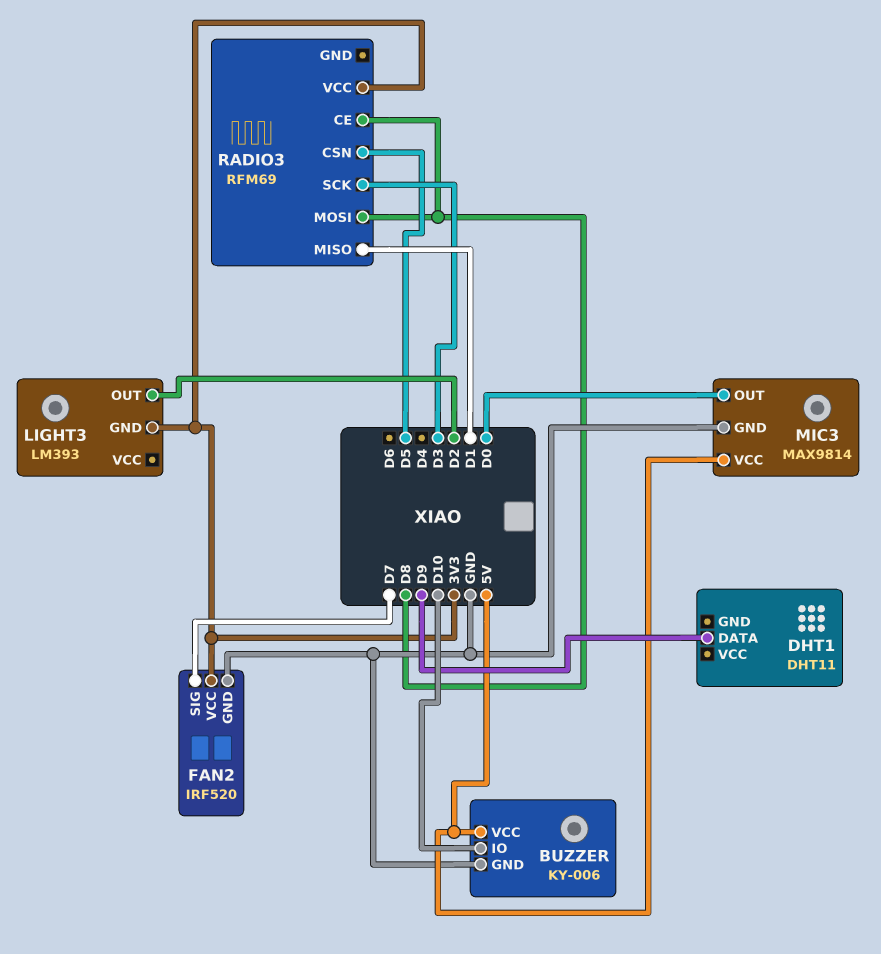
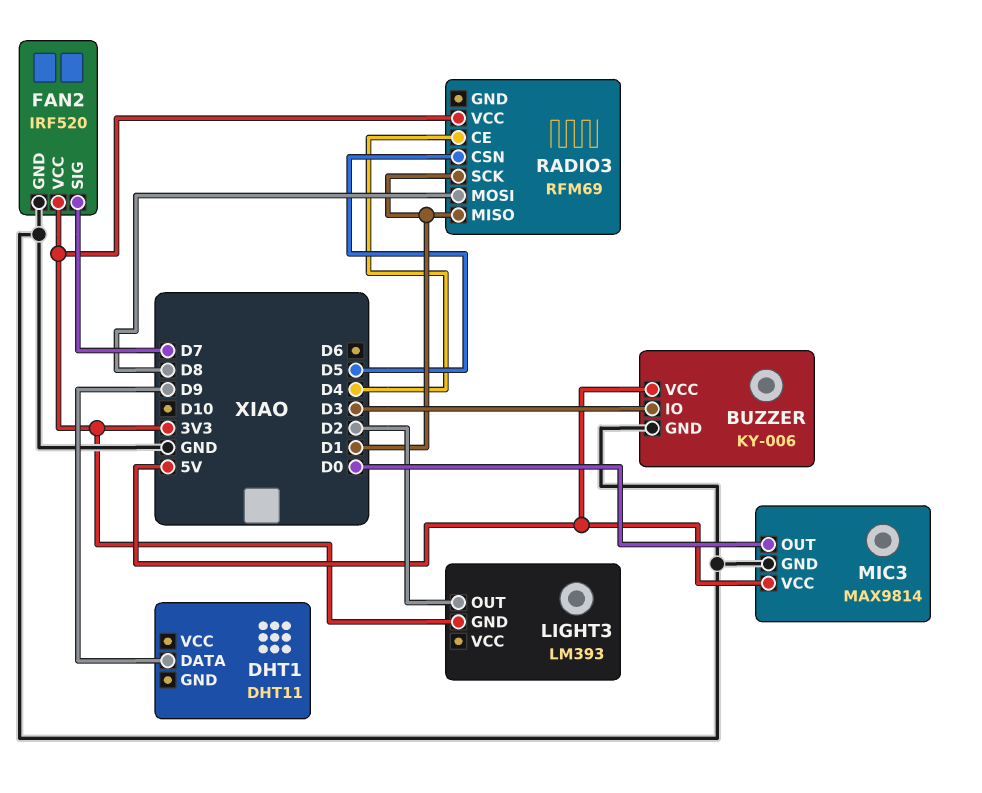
BUZZER pin IO: D10 -> D3
RADIO3 pin CE: D8 -> D4
RADIO3 pin SCK: D3 -> D1

